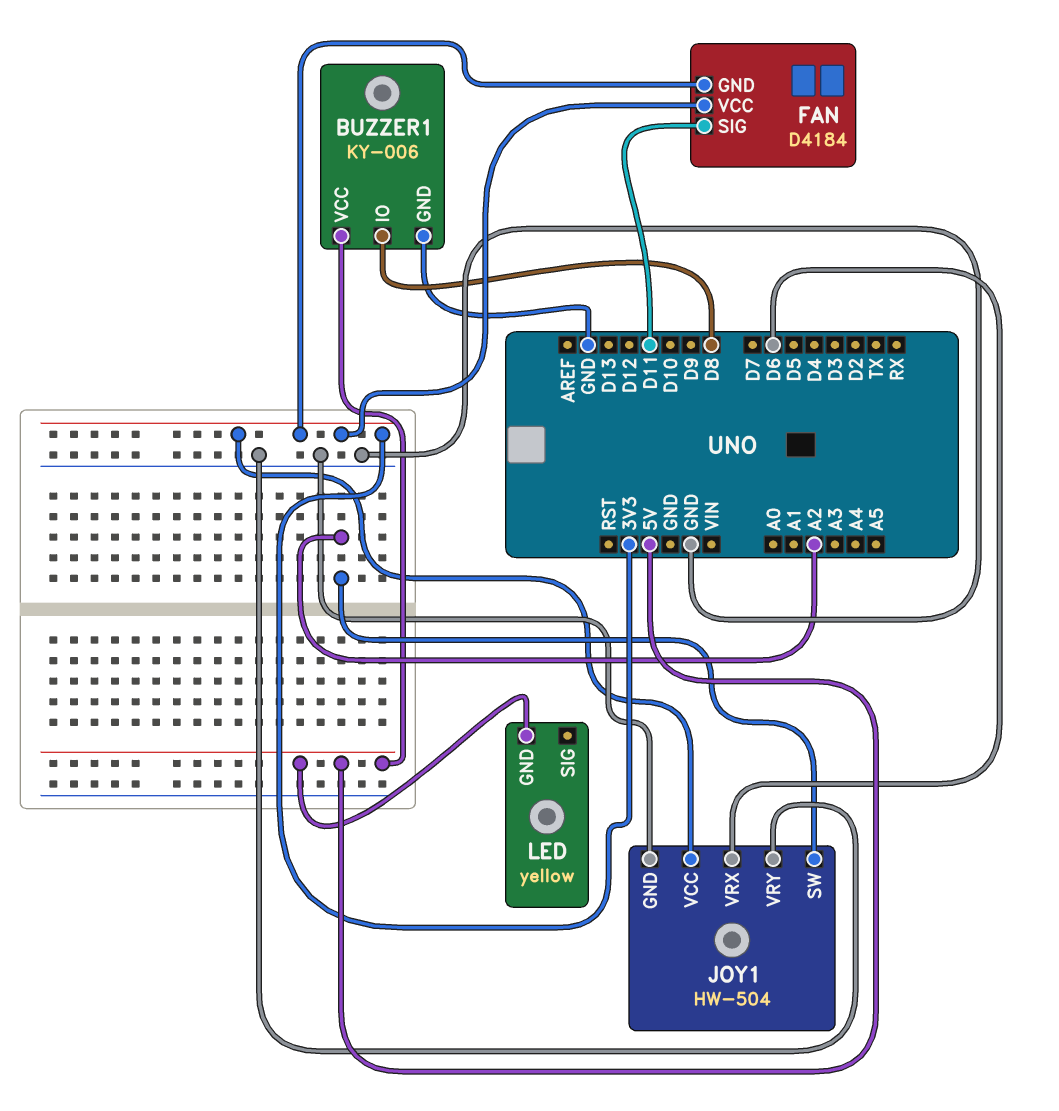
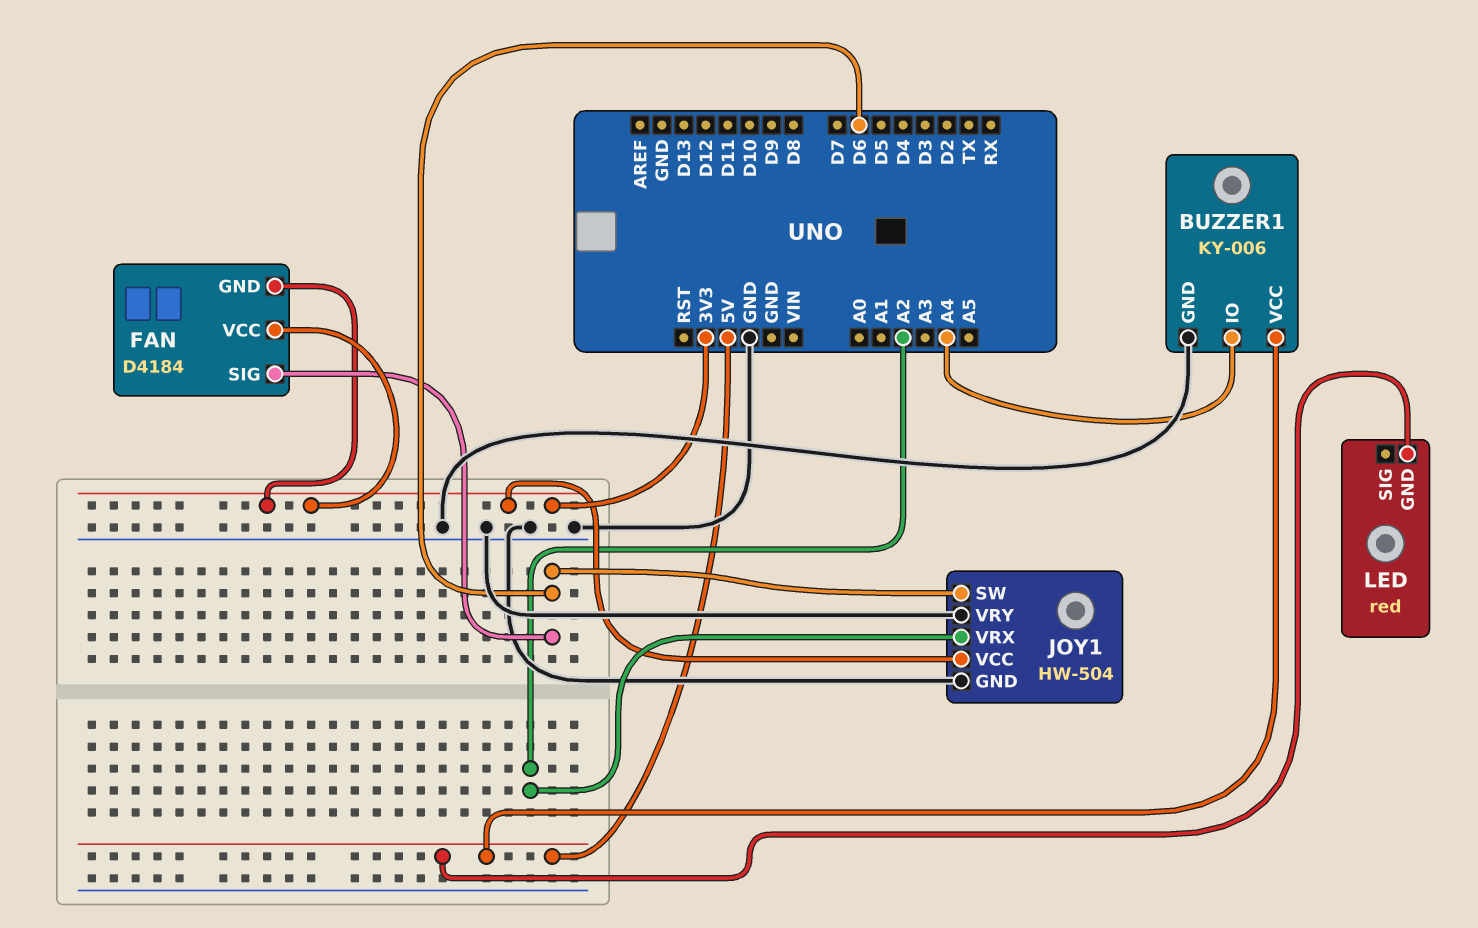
BUZZER1 pin IO: D8 -> A4
FAN pin SIG: D11 -> D6
JOY1 pin SW: A2 -> D6
JOY1 pin VRX: D6 -> A2
LED: yellow -> red

